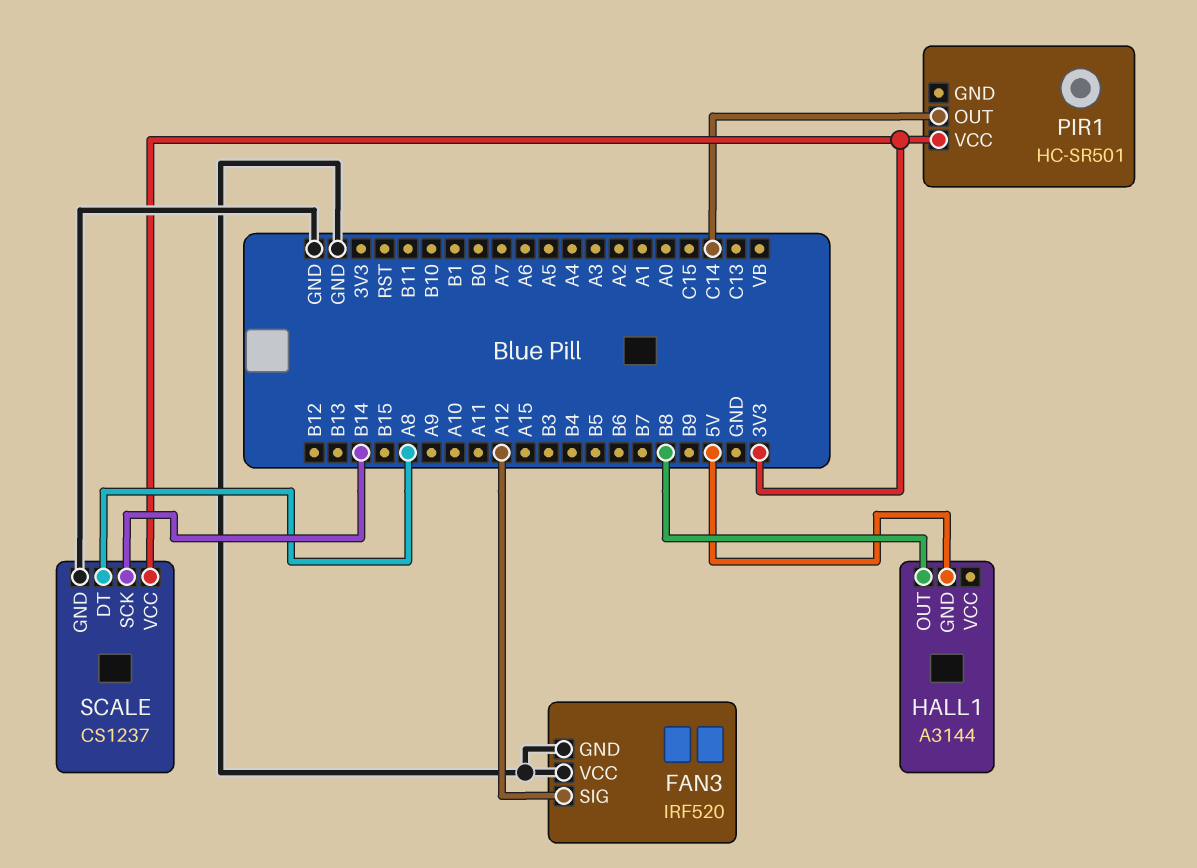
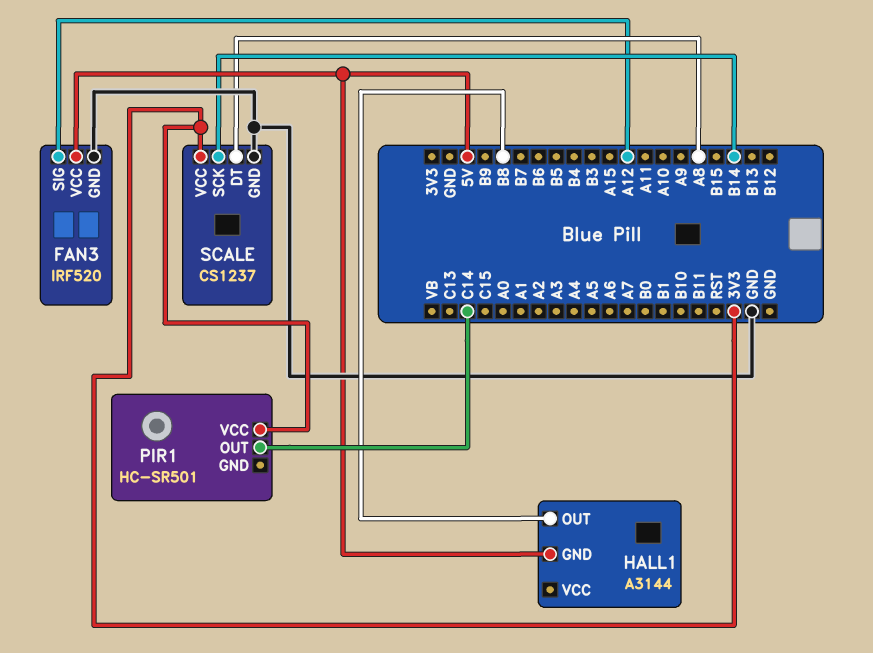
FAN3 pin VCC: GND -> 5V

